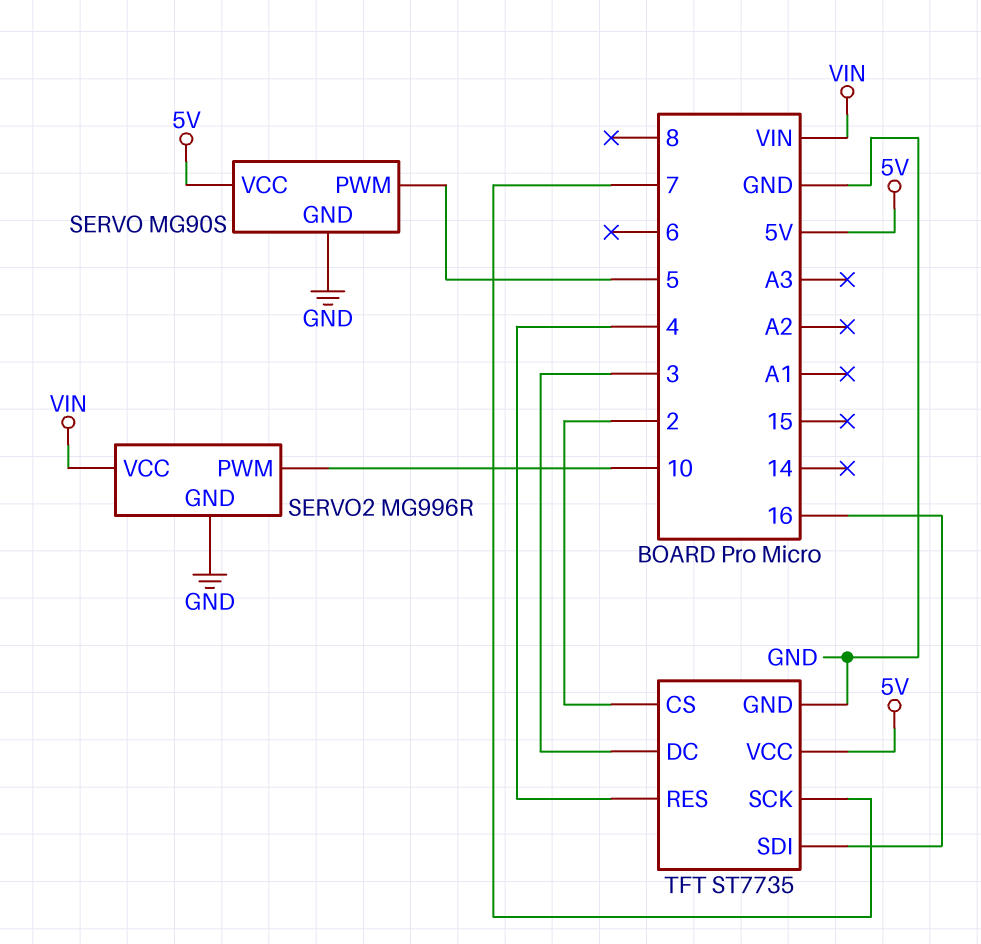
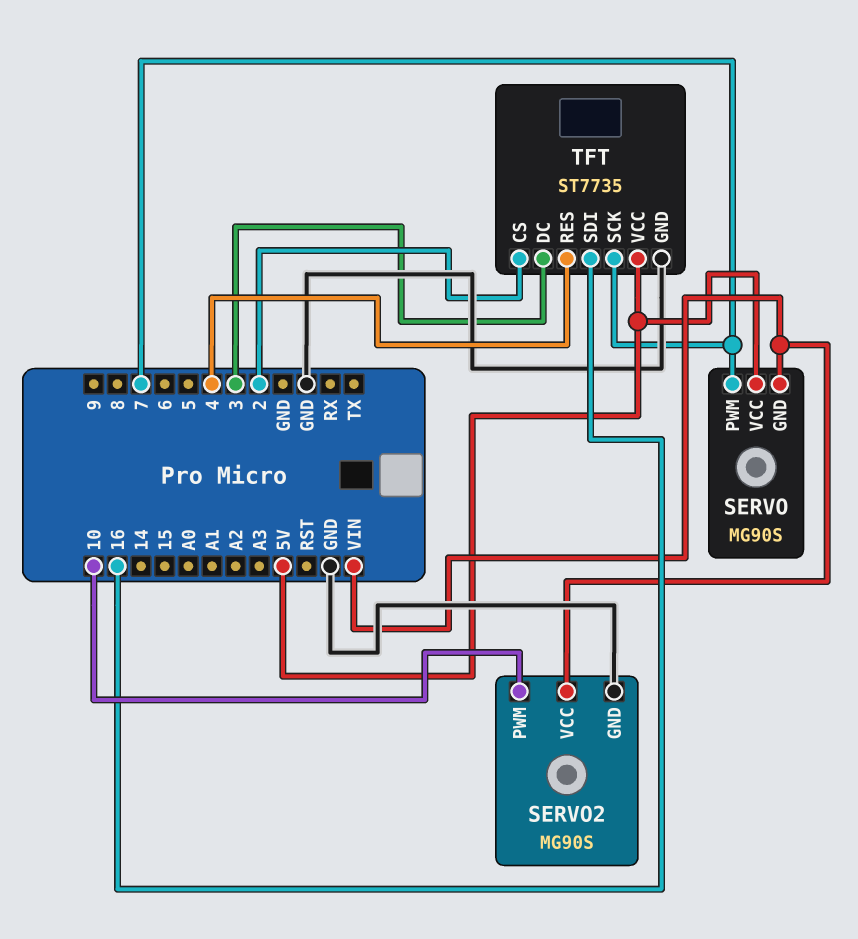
SERVO pin GND: GND -> VIN
SERVO pin PWM: 5 -> 7
SERVO2: MG996R -> MG90S

